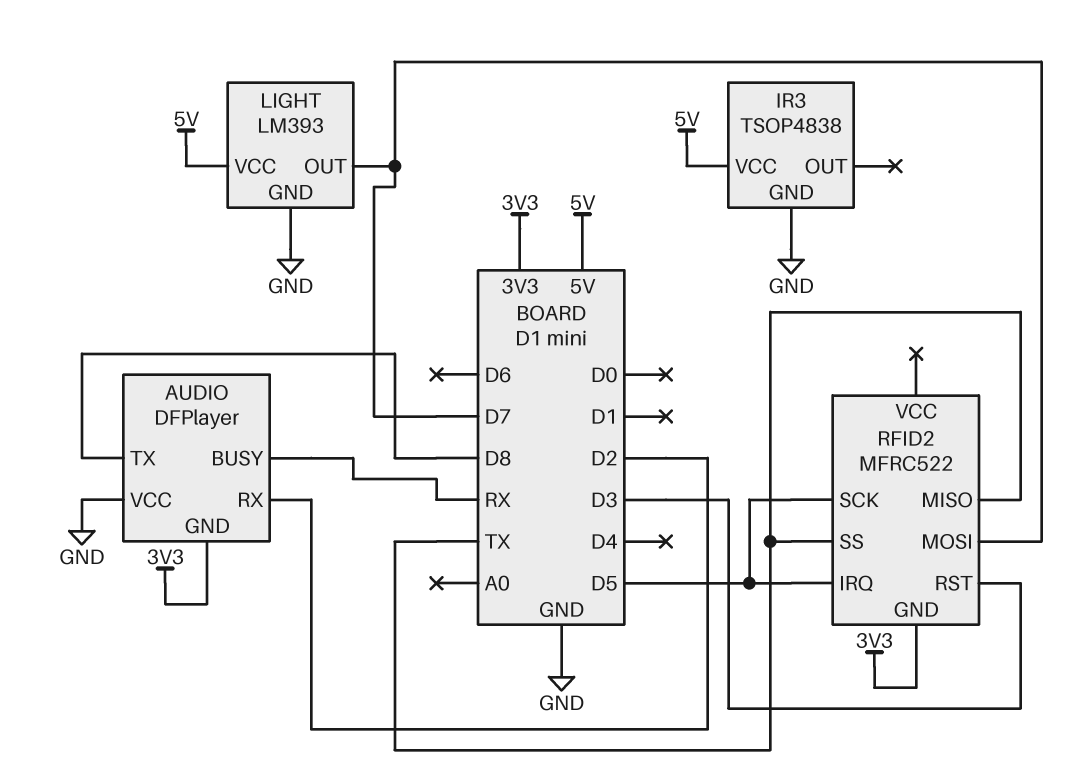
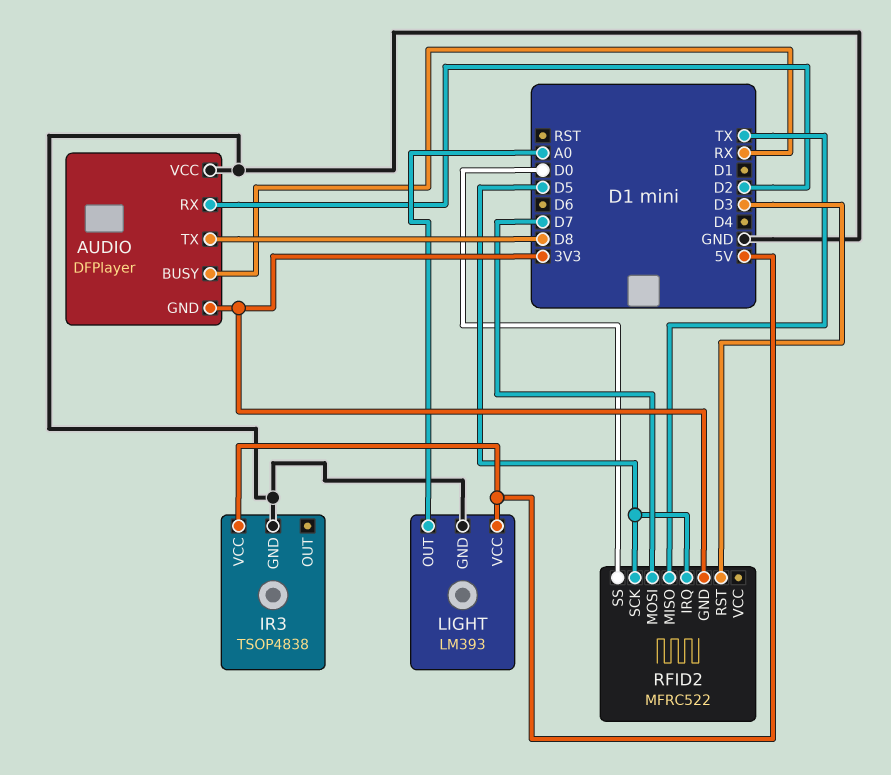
LIGHT pin OUT: D7 -> A0
RFID2 pin SS: TX -> D0

